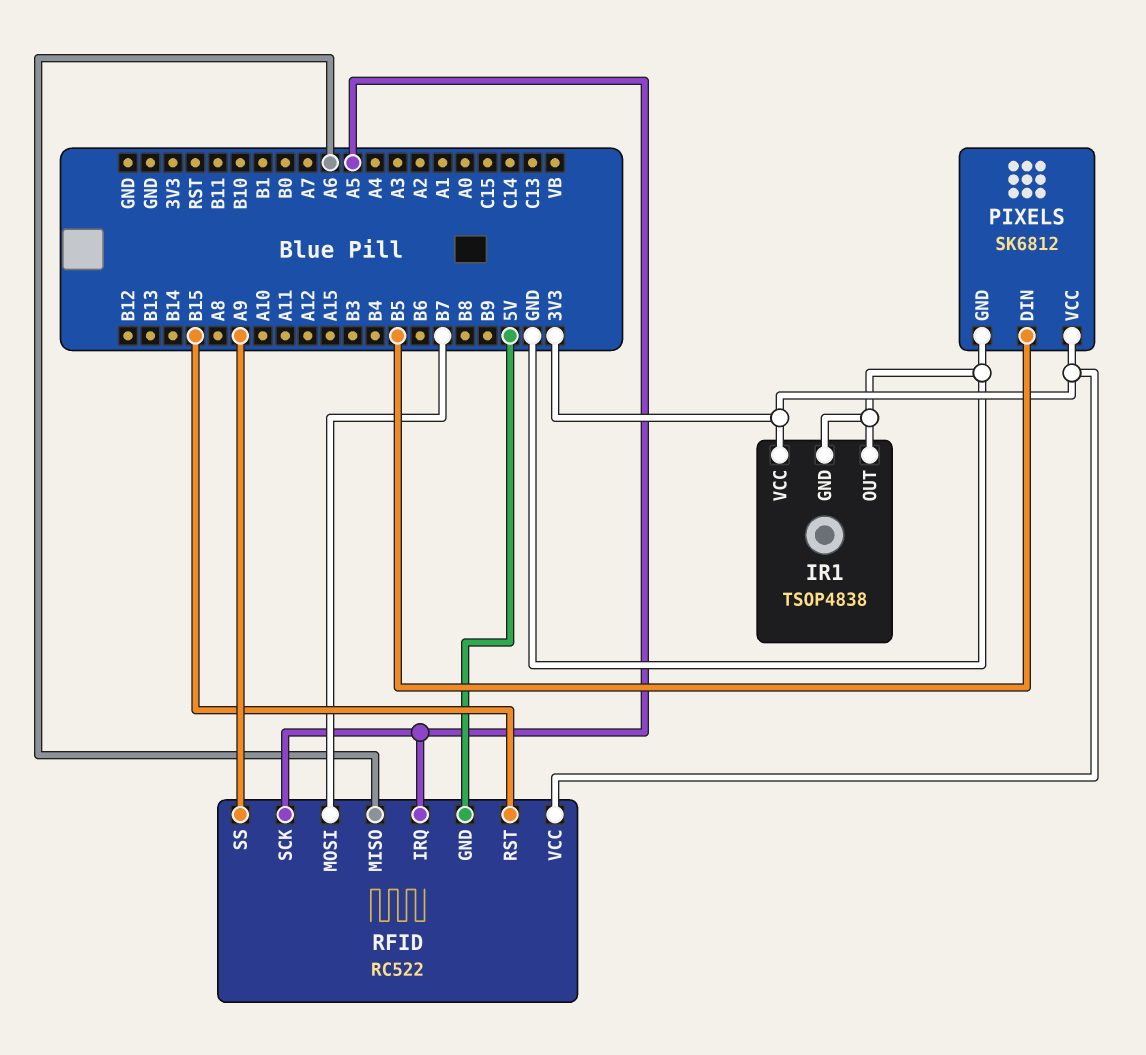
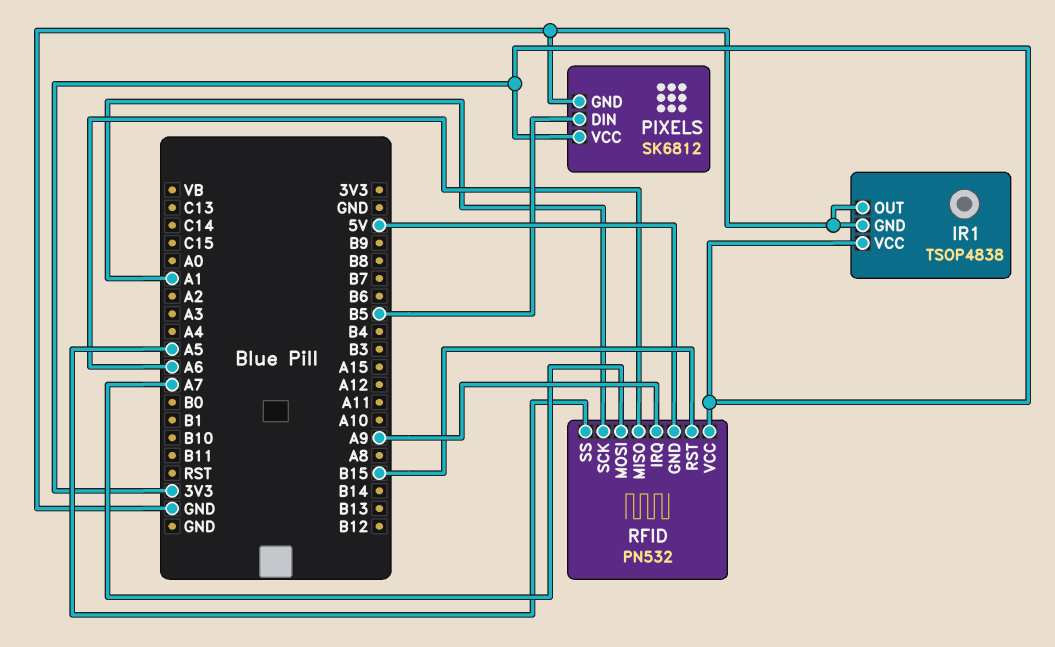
RFID: RC522 -> PN532
RFID pin IRQ: A5 -> A9
RFID pin MOSI: B7 -> A7
RFID pin SCK: A5 -> A1
RFID pin SS: A9 -> A5

